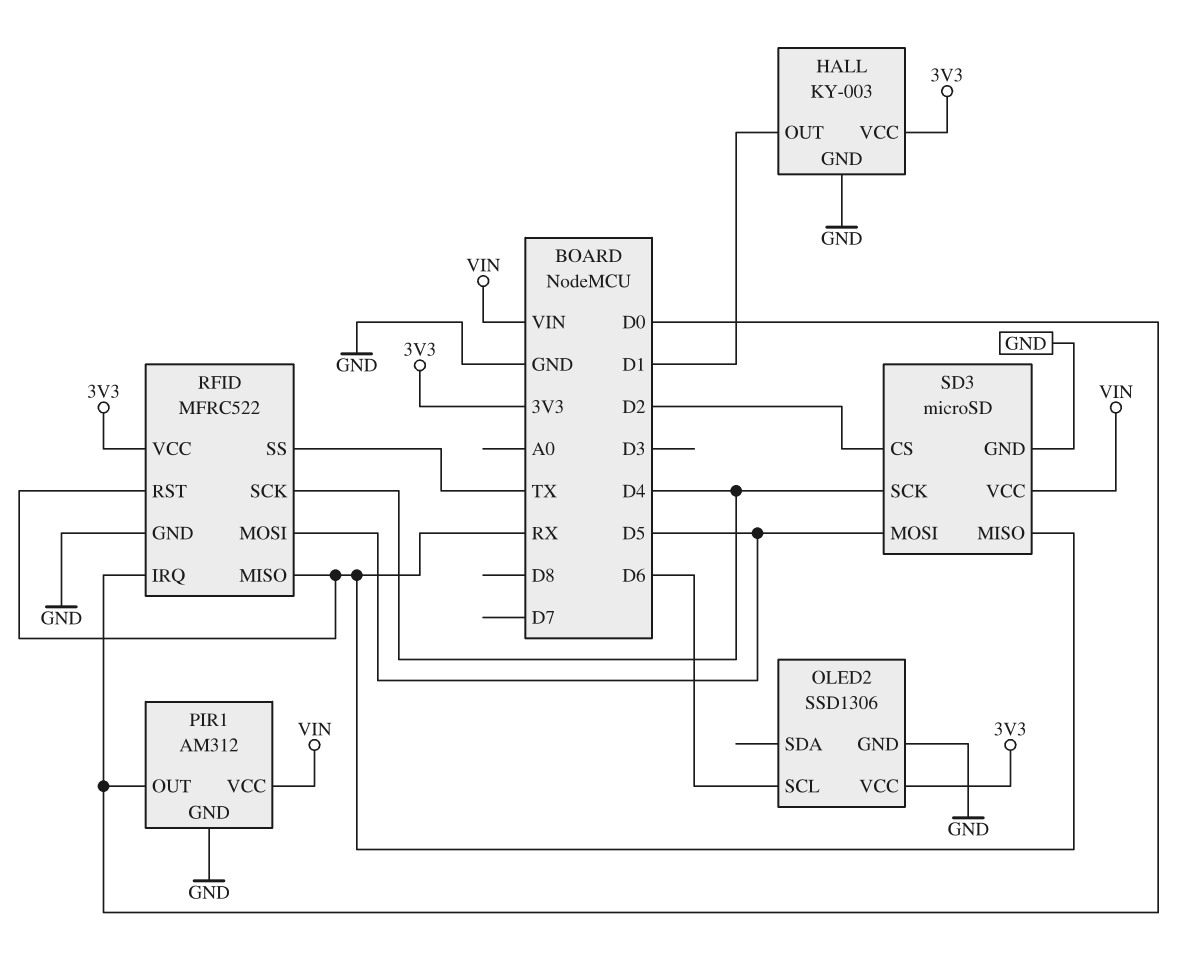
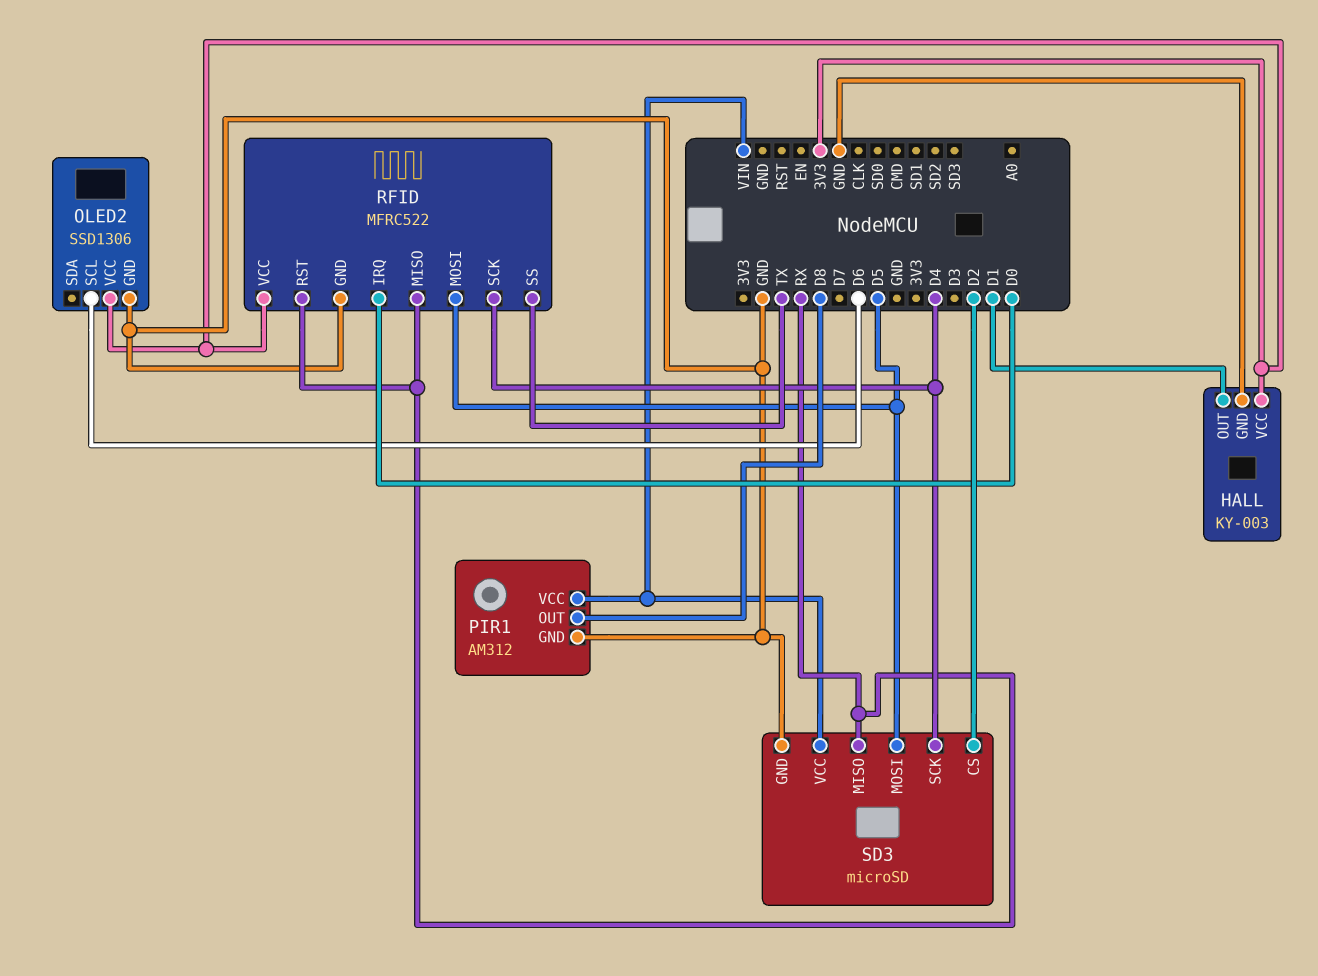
PIR1 pin OUT: D0 -> D8

